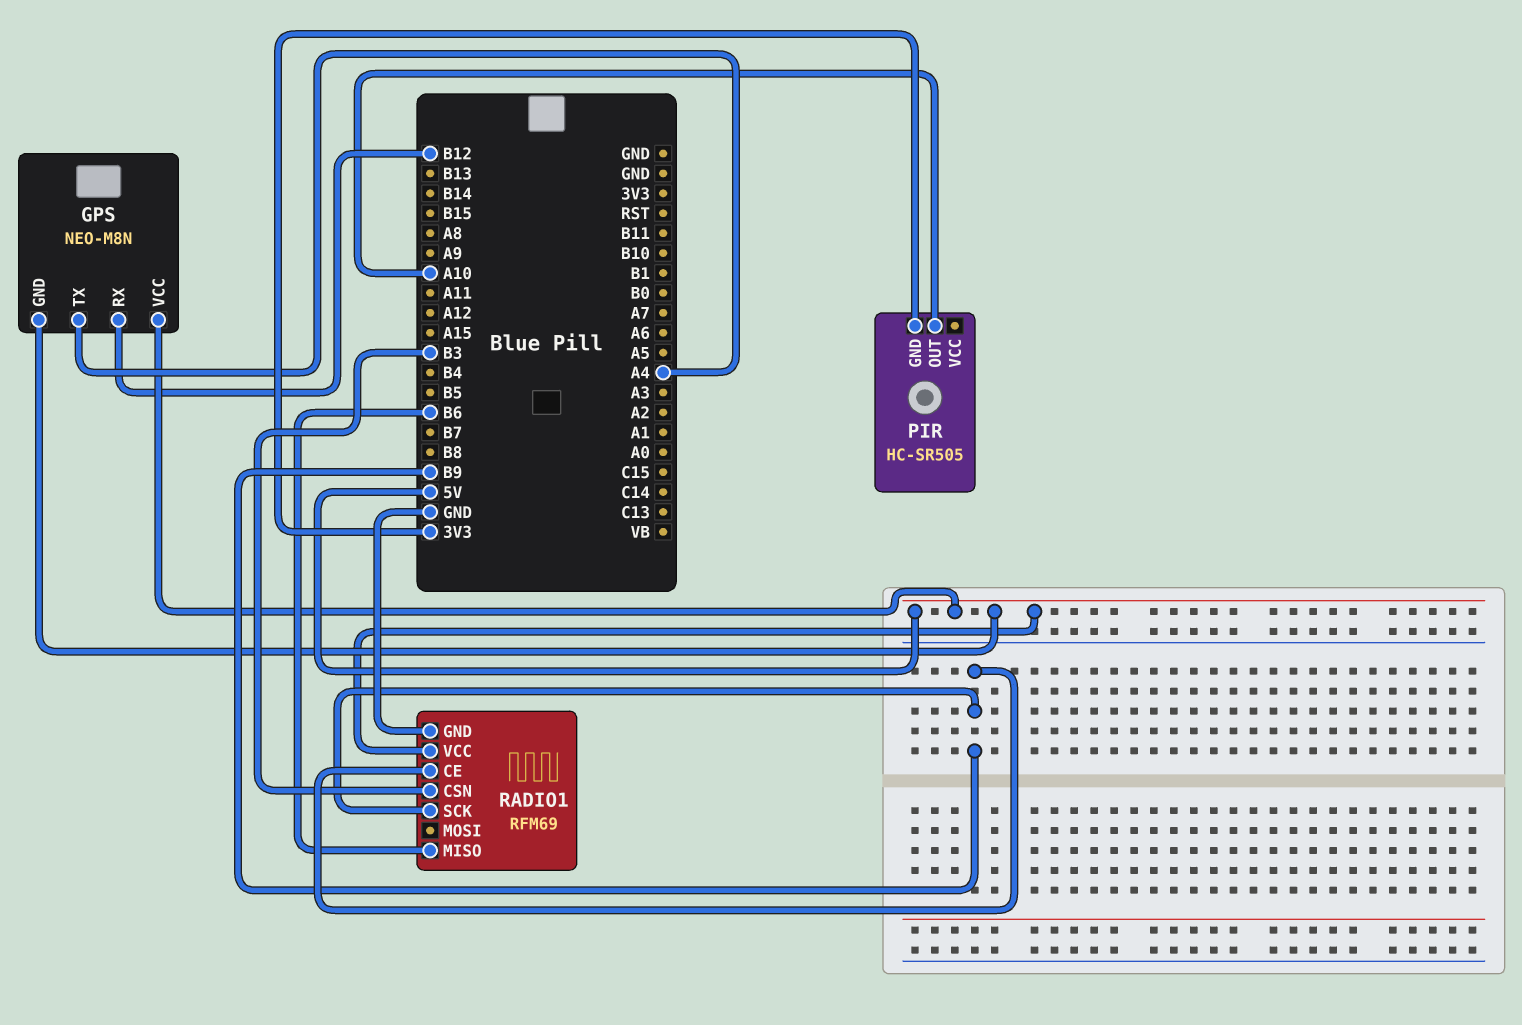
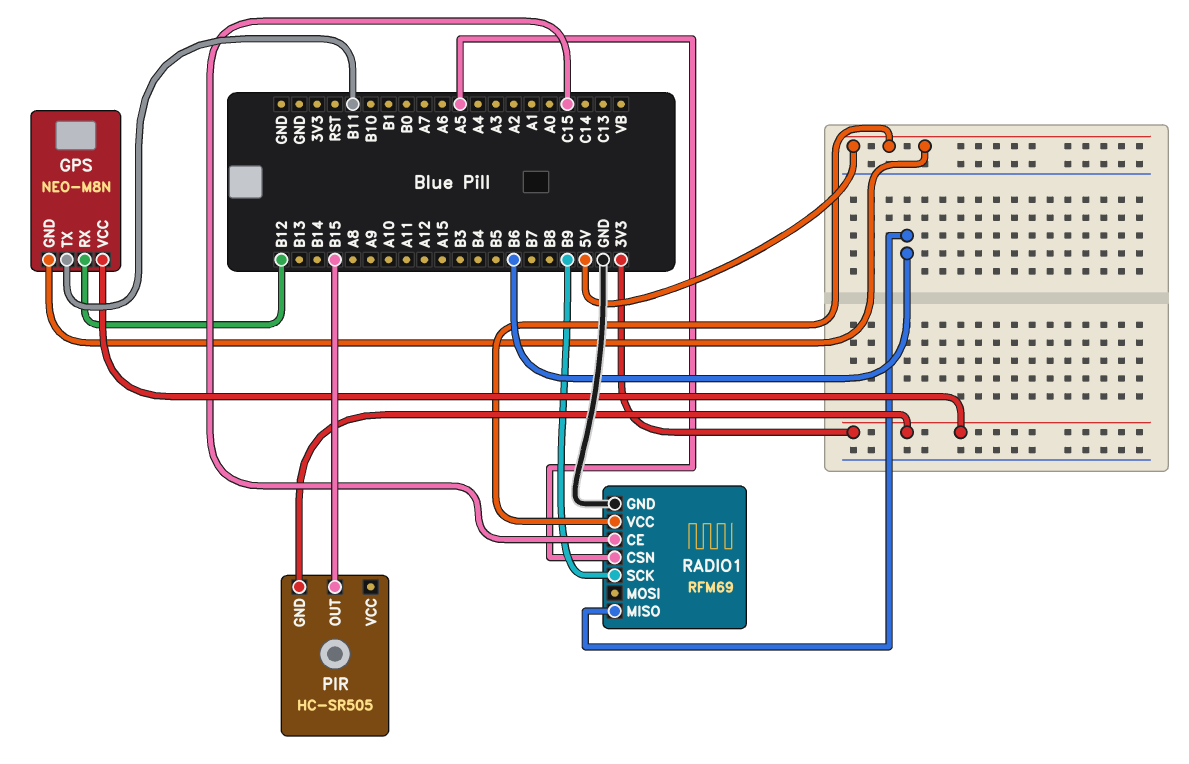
GPS pin TX: A4 -> B11
GPS pin VCC: 5V -> 3V3
PIR pin OUT: A10 -> B15
RADIO1 pin CE: B9 -> C15
RADIO1 pin CSN: B3 -> A5

